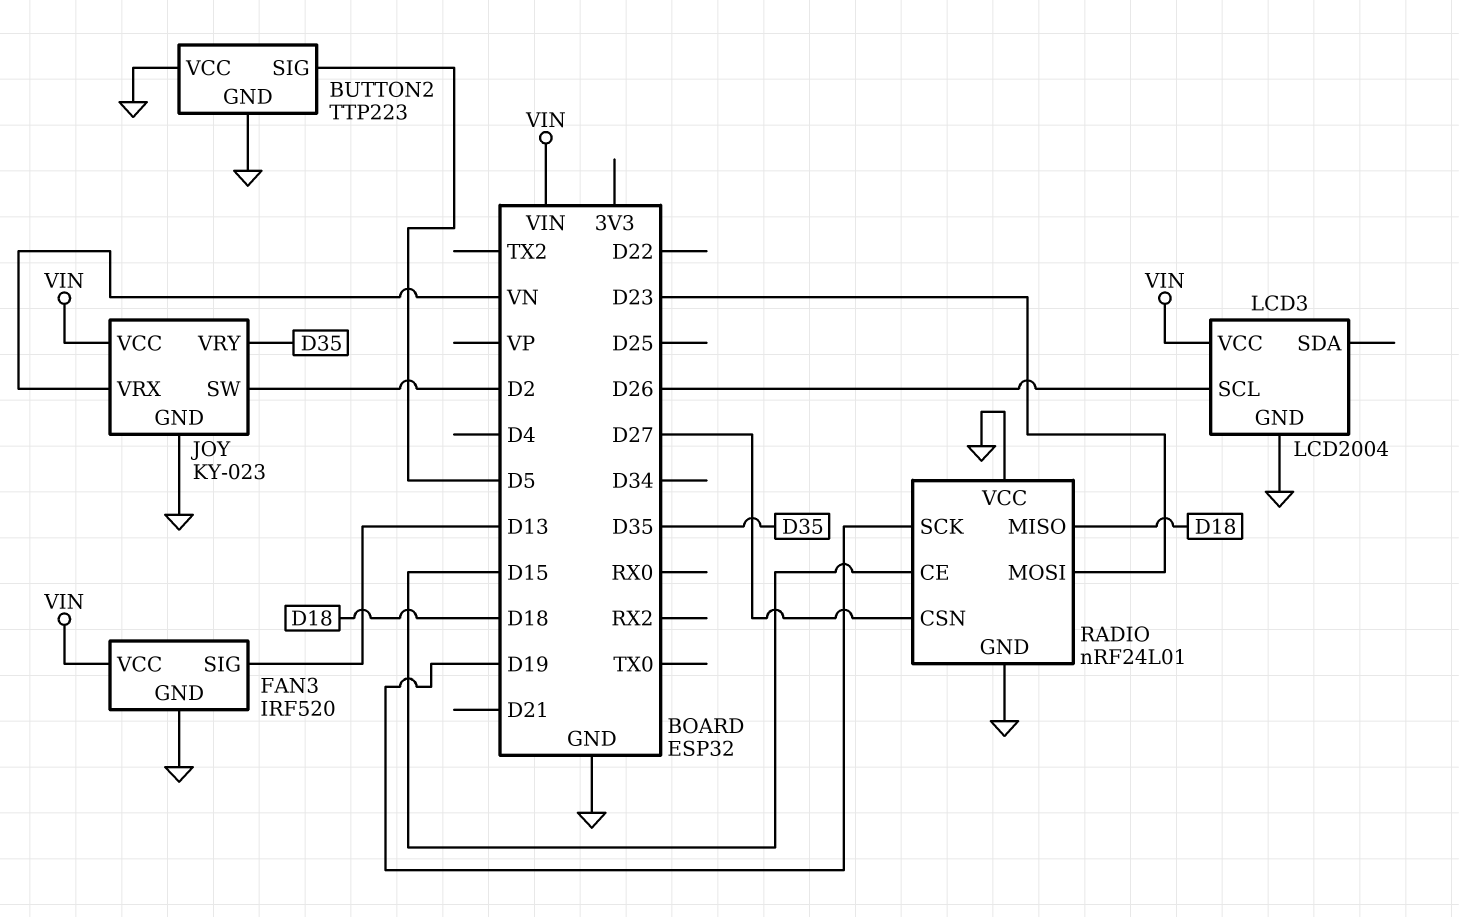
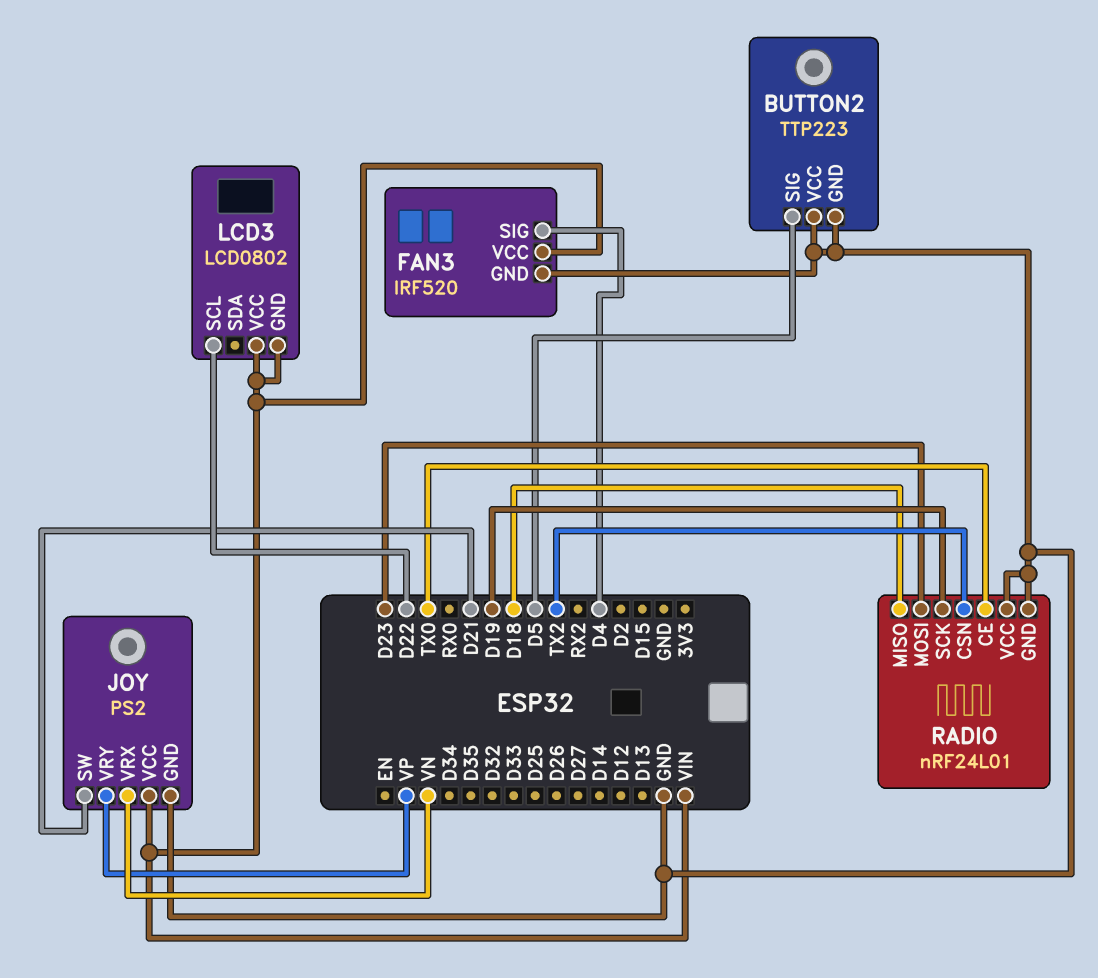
FAN3 pin SIG: D13 -> D4
JOY: KY-023 -> PS2
JOY pin SW: D2 -> D21
JOY pin VRY: D35 -> VP
LCD3: LCD2004 -> LCD0802
LCD3 pin GND: GND -> VIN
LCD3 pin SCL: D26 -> D22
RADIO pin CE: D15 -> TX0
RADIO pin CSN: D27 -> TX2

